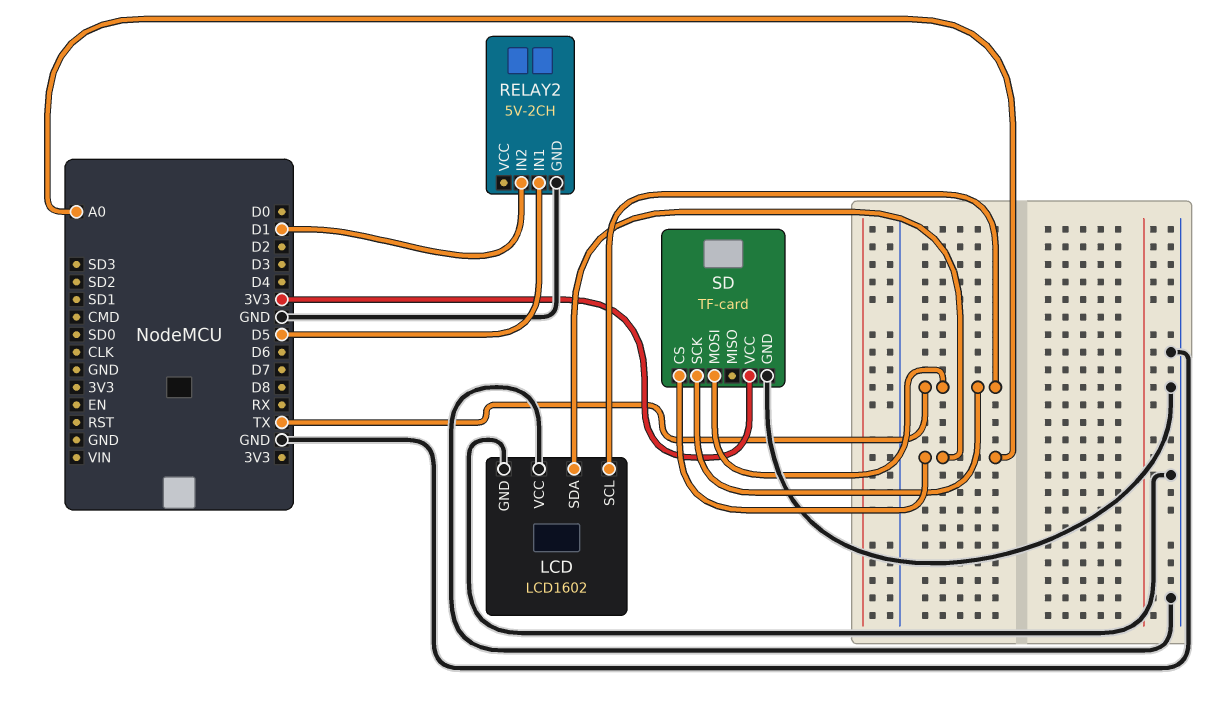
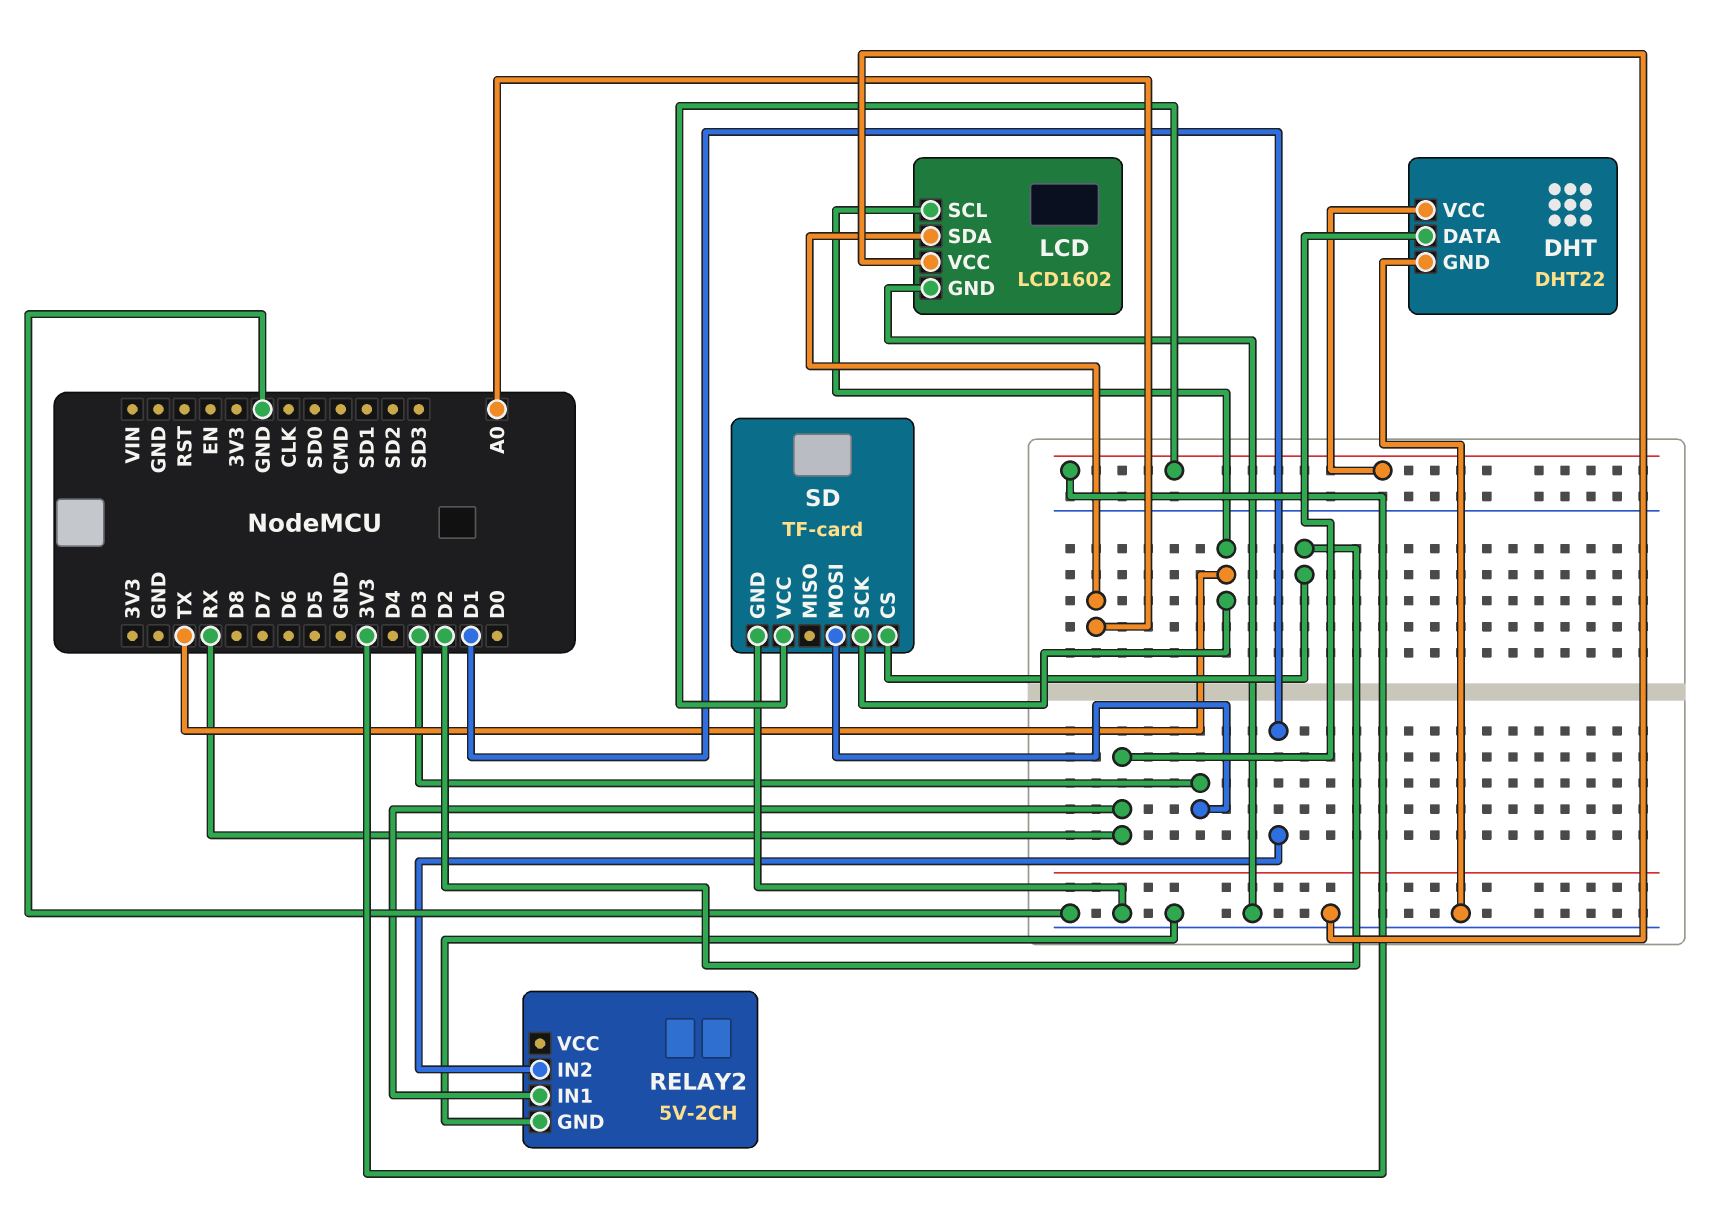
DHT: none -> DHT22
DHT pin DATA: none -> RX
DHT pin GND: none -> GND
DHT pin VCC: none -> 3V3
RELAY2 pin IN1: D5 -> RX
SD pin CS: A0 -> D2
SD pin MOSI: TX -> D3

